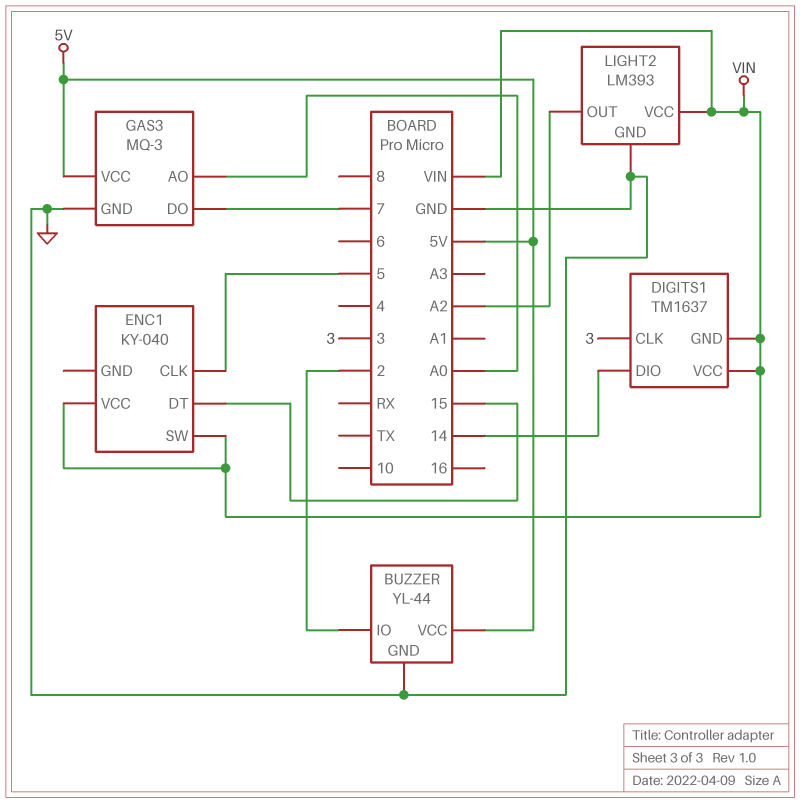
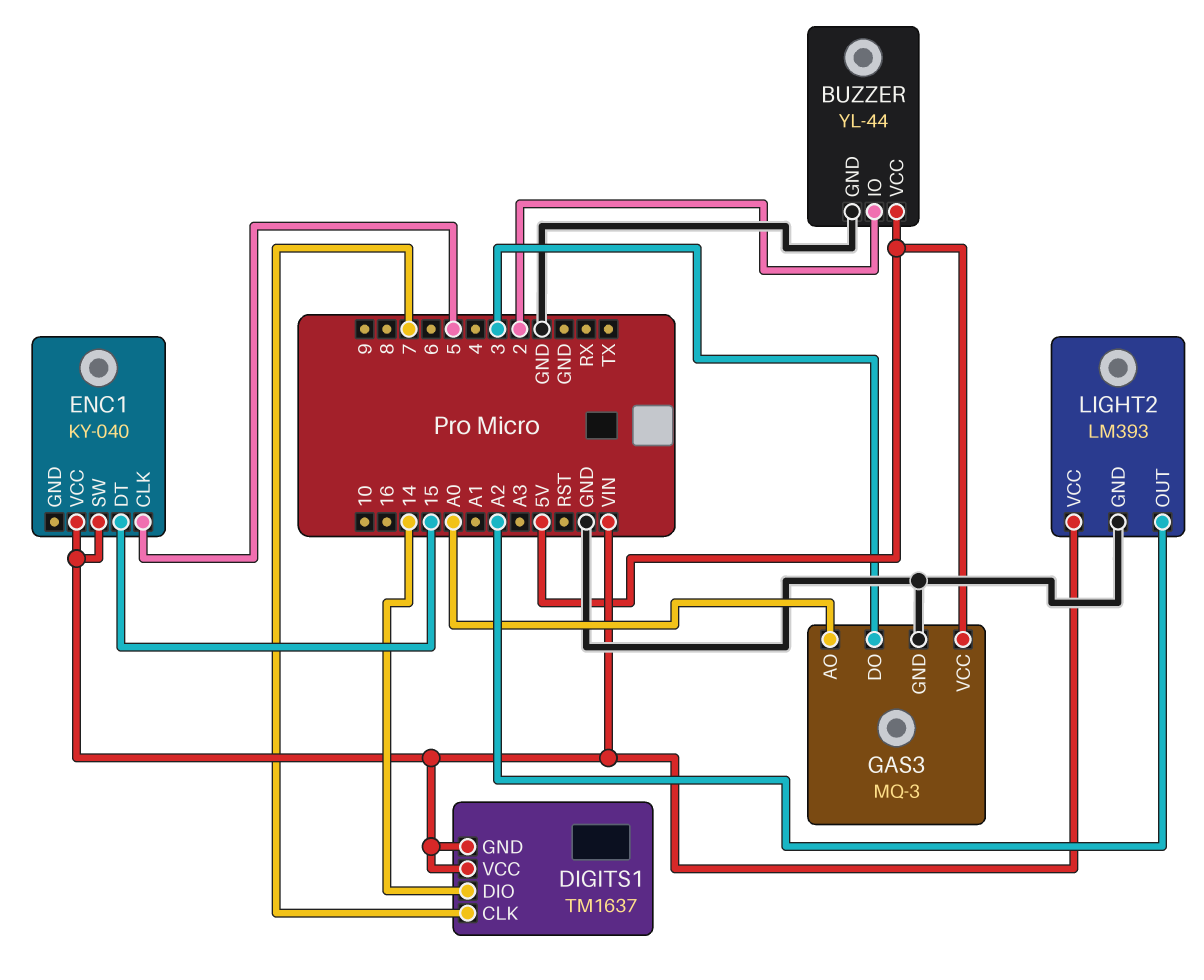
DIGITS1 pin CLK: 3 -> 7
GAS3 pin DO: 7 -> 3

